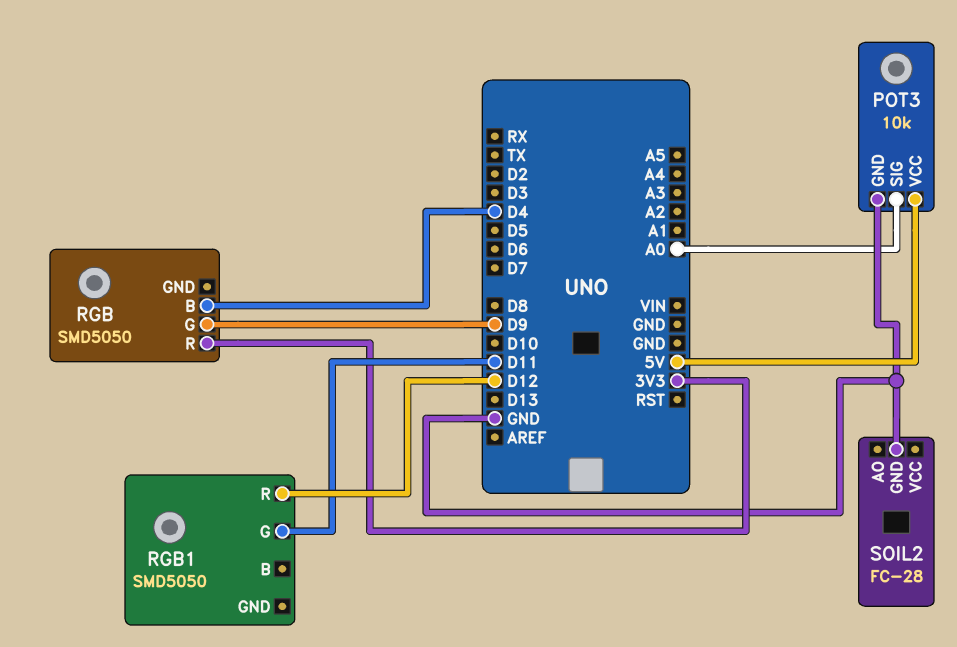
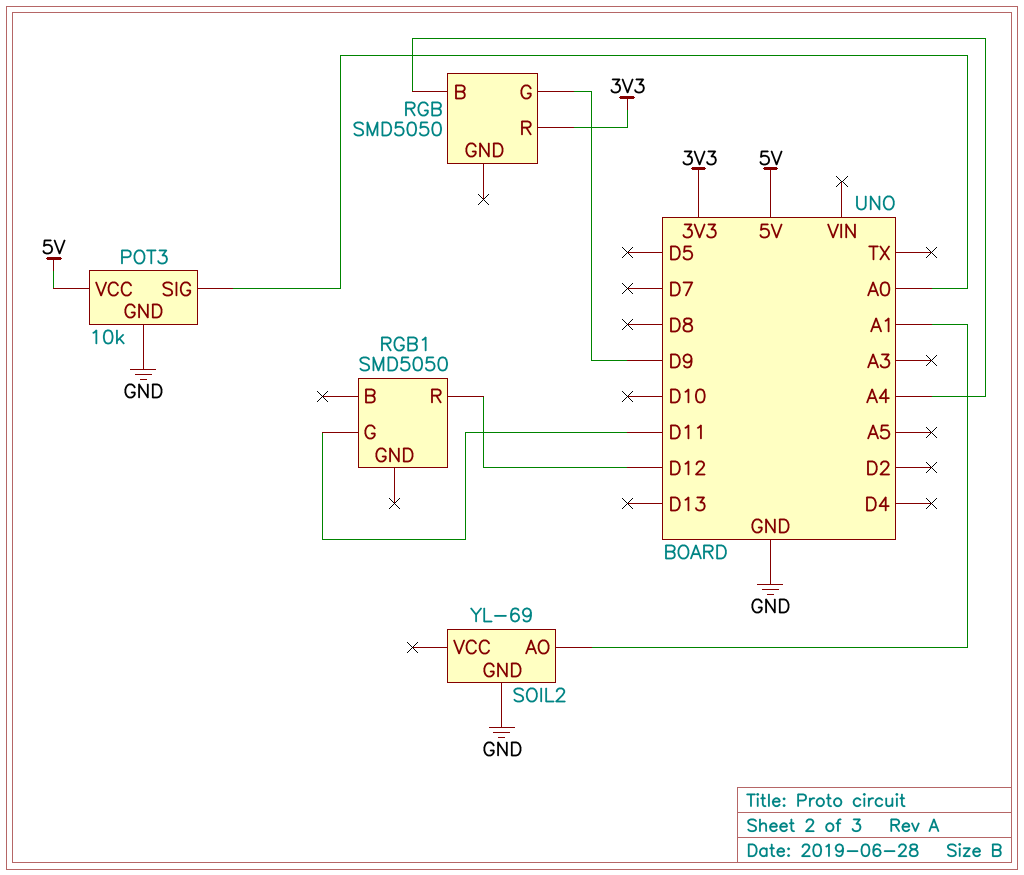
RGB pin B: D4 -> A4
SOIL2: FC-28 -> YL-69
SOIL2 pin AO: none -> A1

